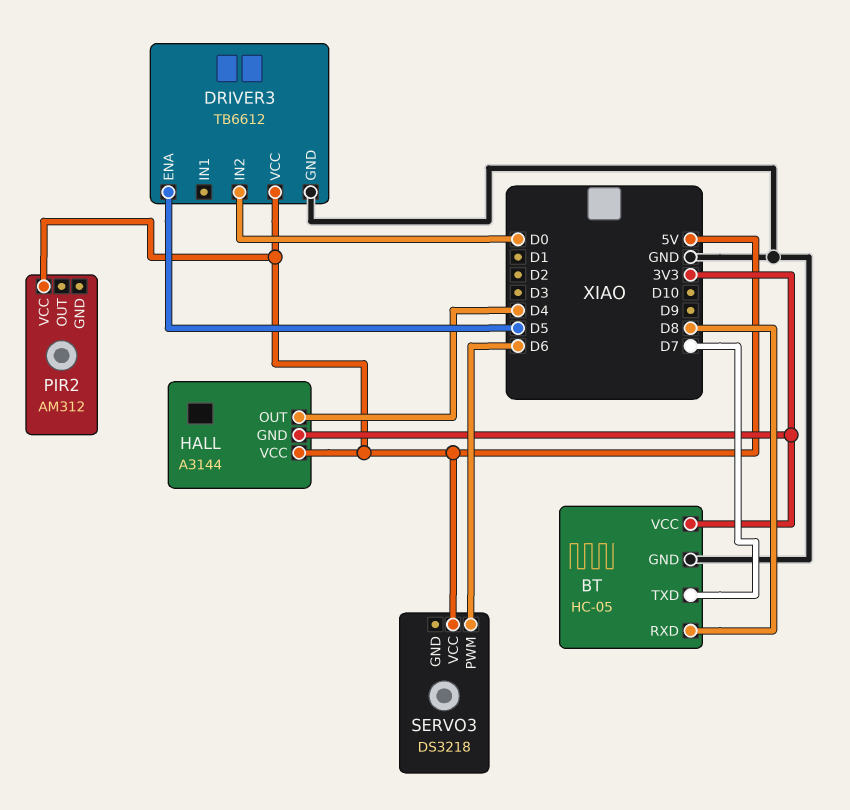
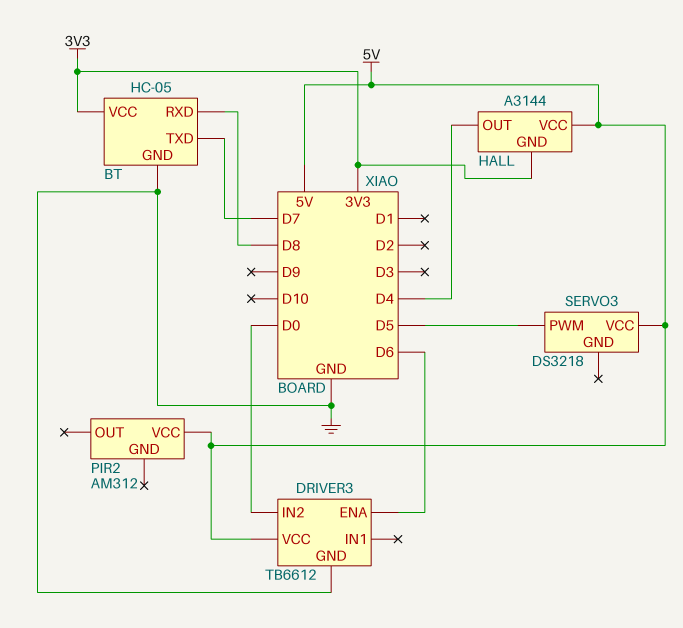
DRIVER3 pin ENA: D5 -> D6
SERVO3 pin PWM: D6 -> D5

